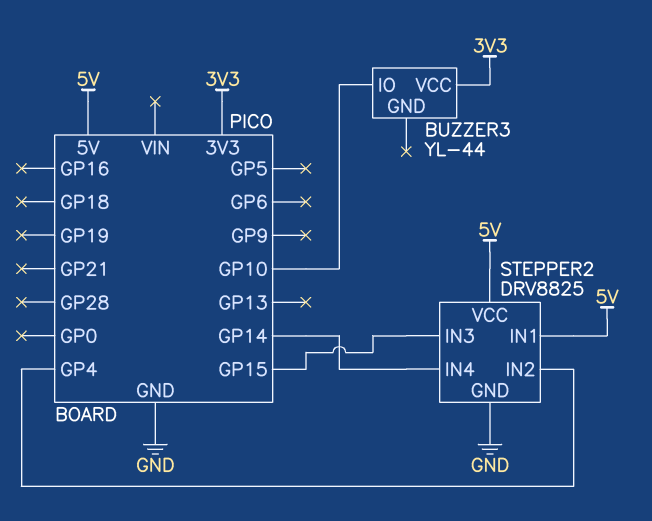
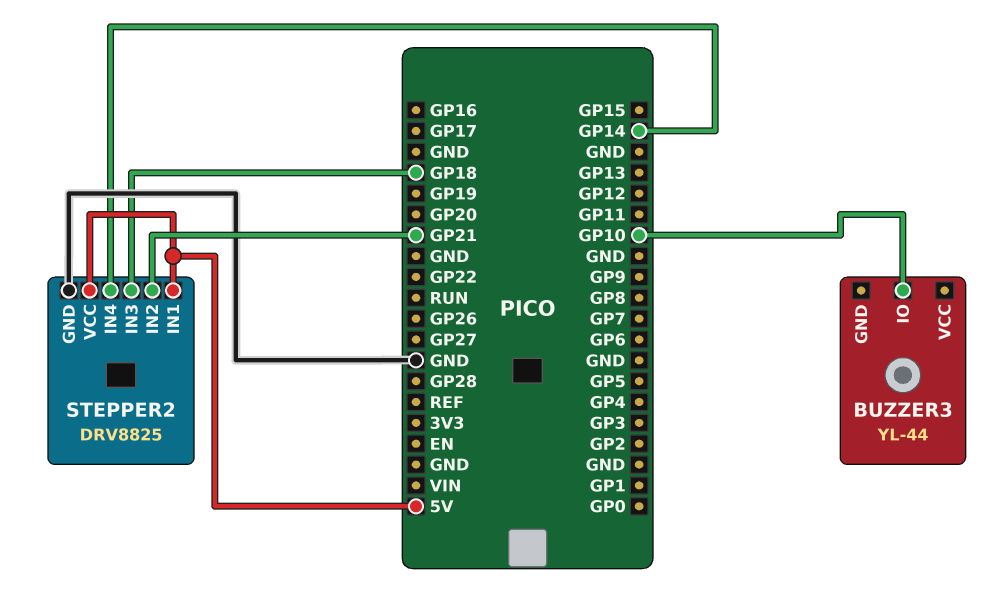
BUZZER3 pin VCC: 3V3 -> none
STEPPER2 pin IN2: GP4 -> GP21
STEPPER2 pin IN3: GP15 -> GP18

